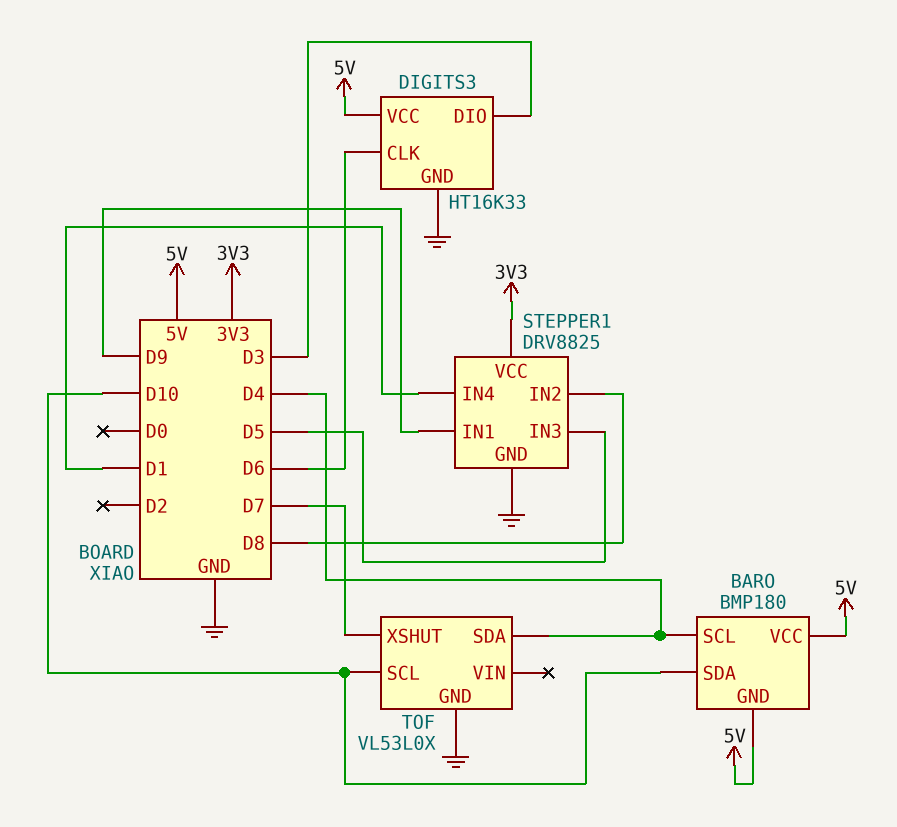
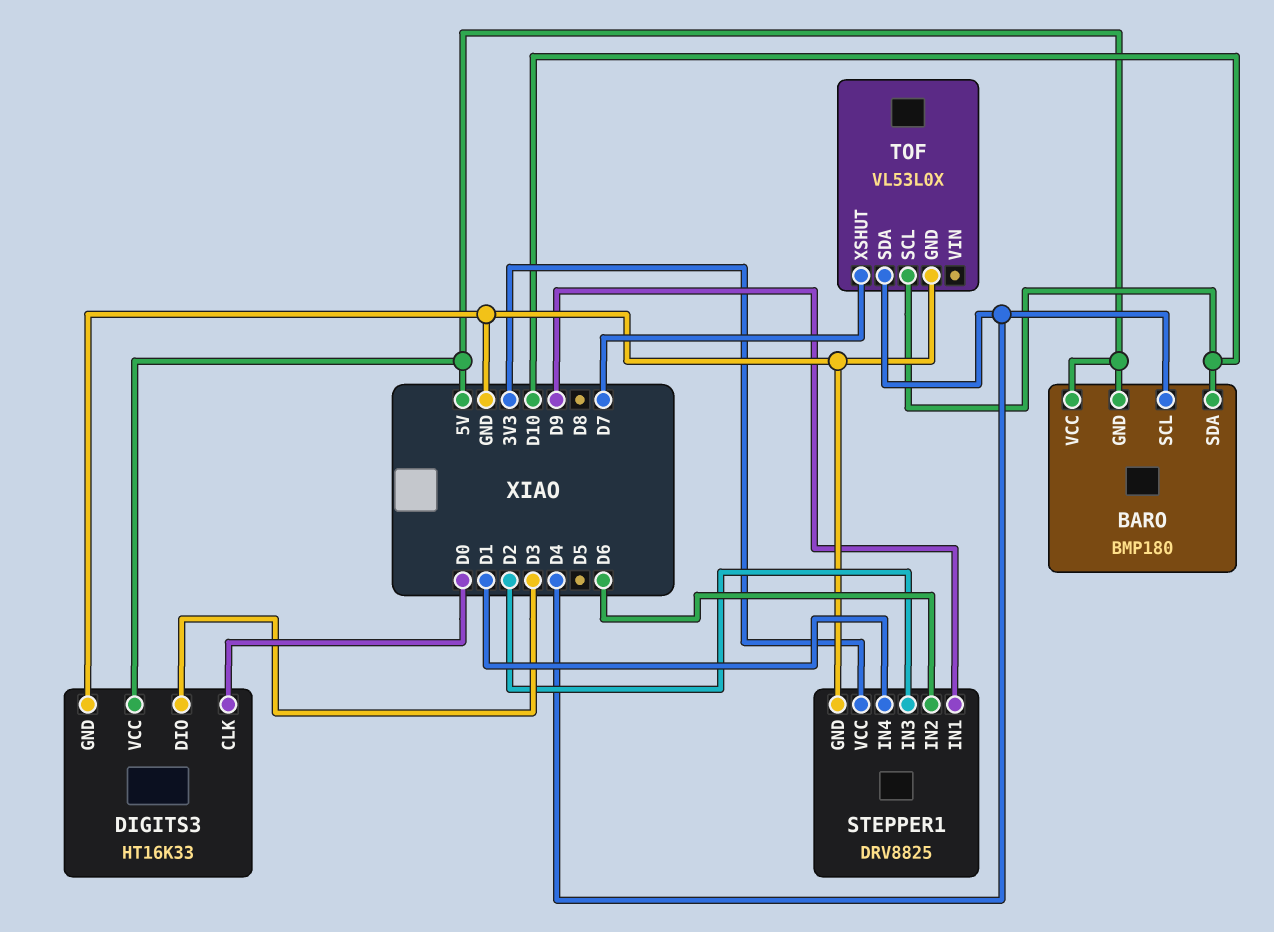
DIGITS3 pin CLK: D6 -> D0
STEPPER1 pin IN2: D8 -> D6
STEPPER1 pin IN3: D5 -> D2

